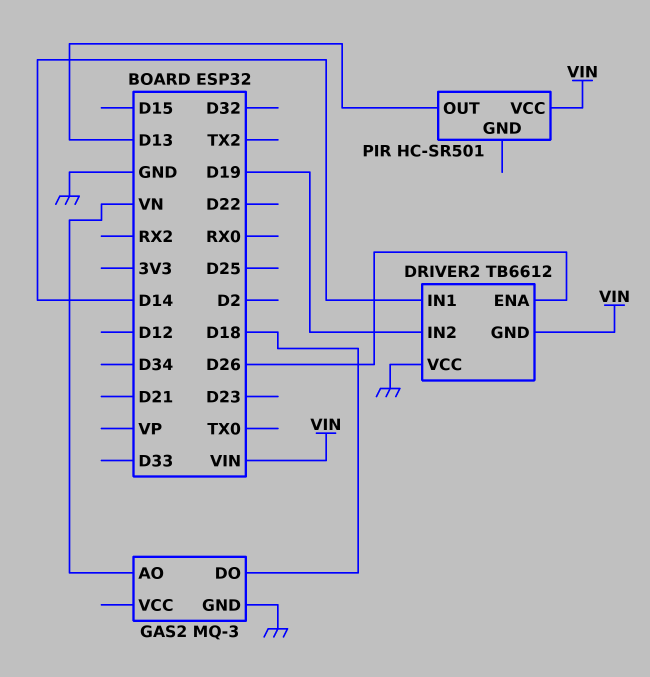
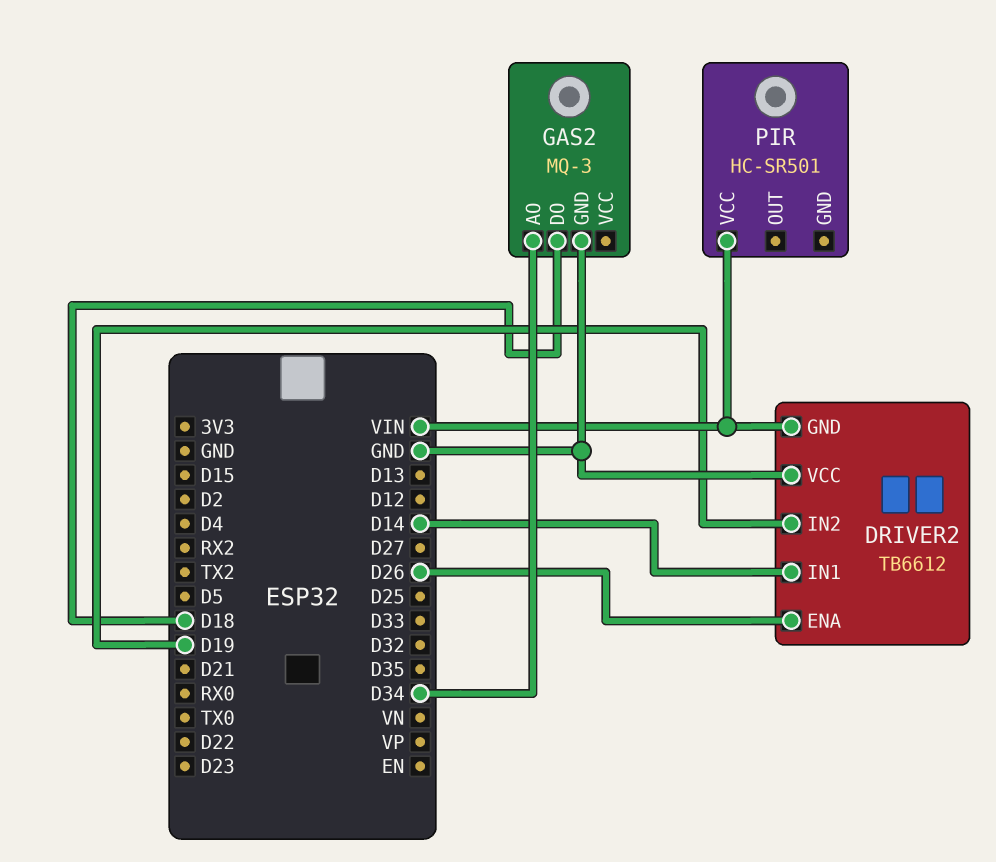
GAS2 pin AO: VN -> D34
PIR pin OUT: D13 -> none

